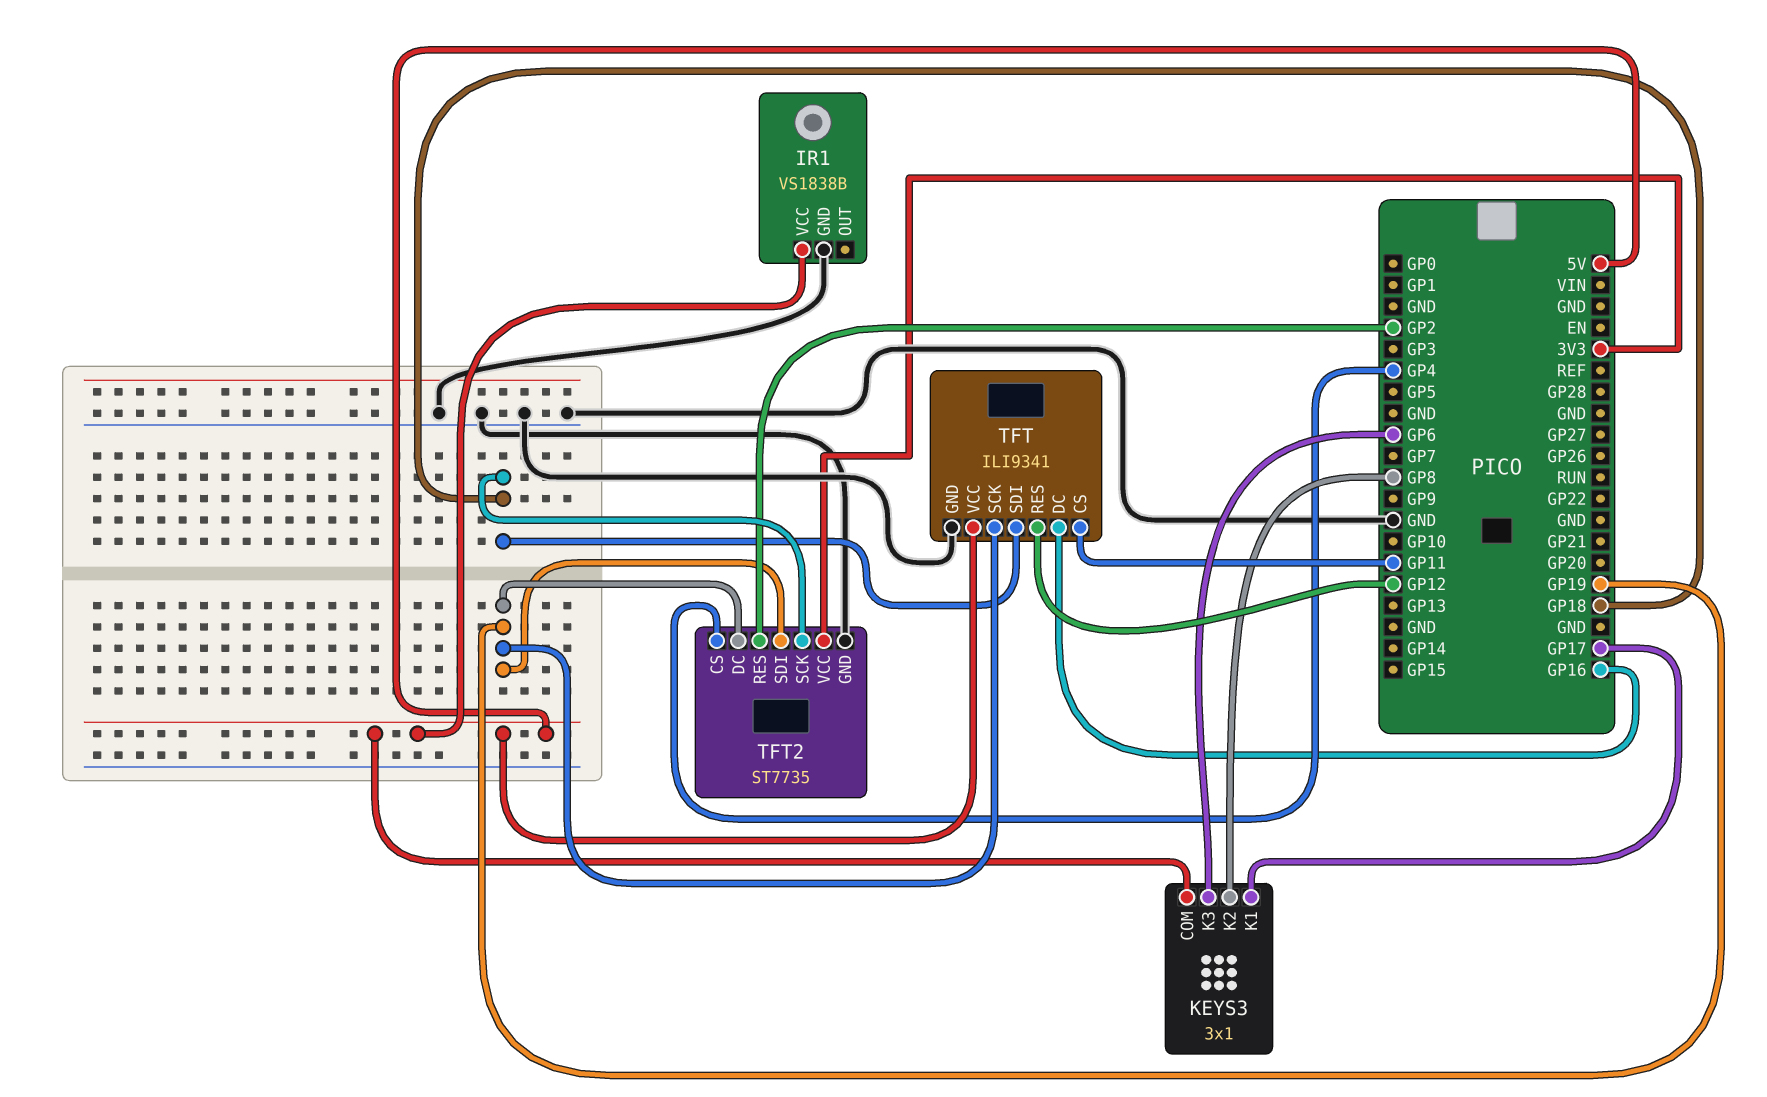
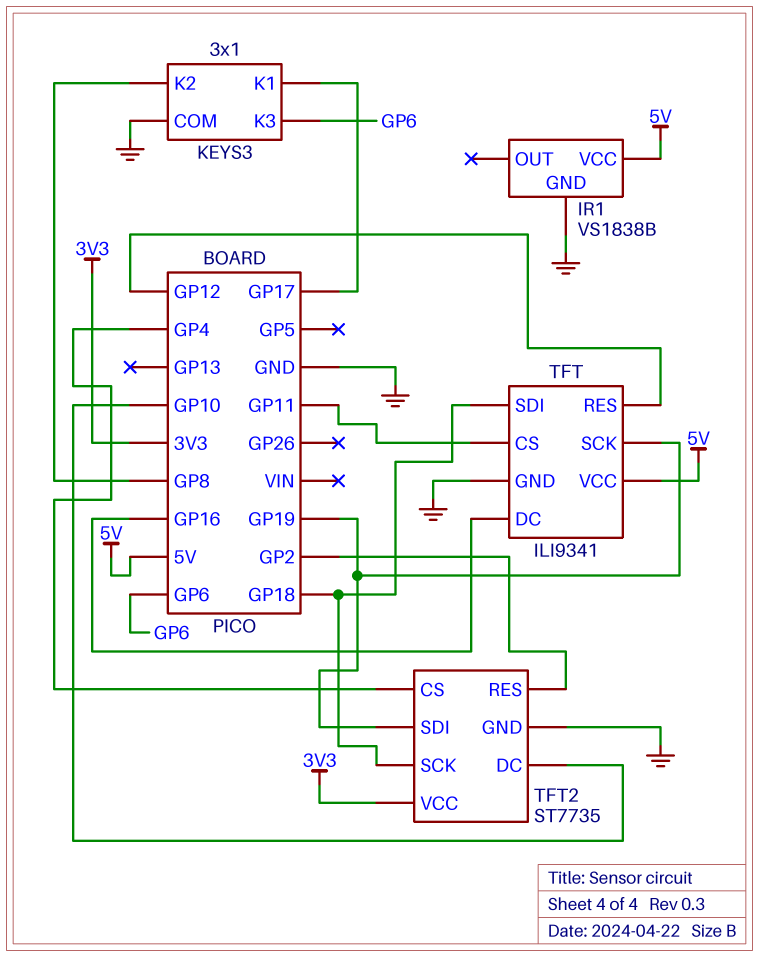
KEYS3 pin COM: 5V -> GND
TFT2 pin DC: GP19 -> GP10

